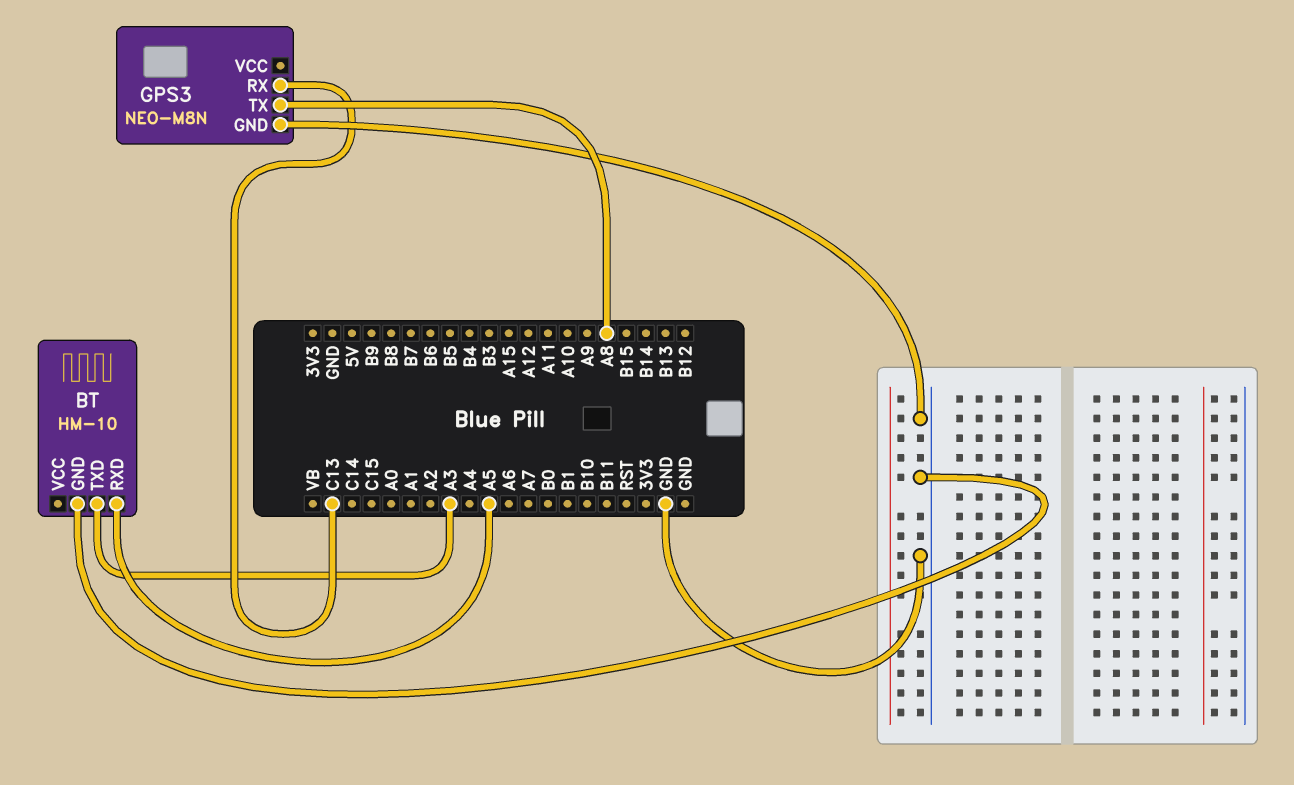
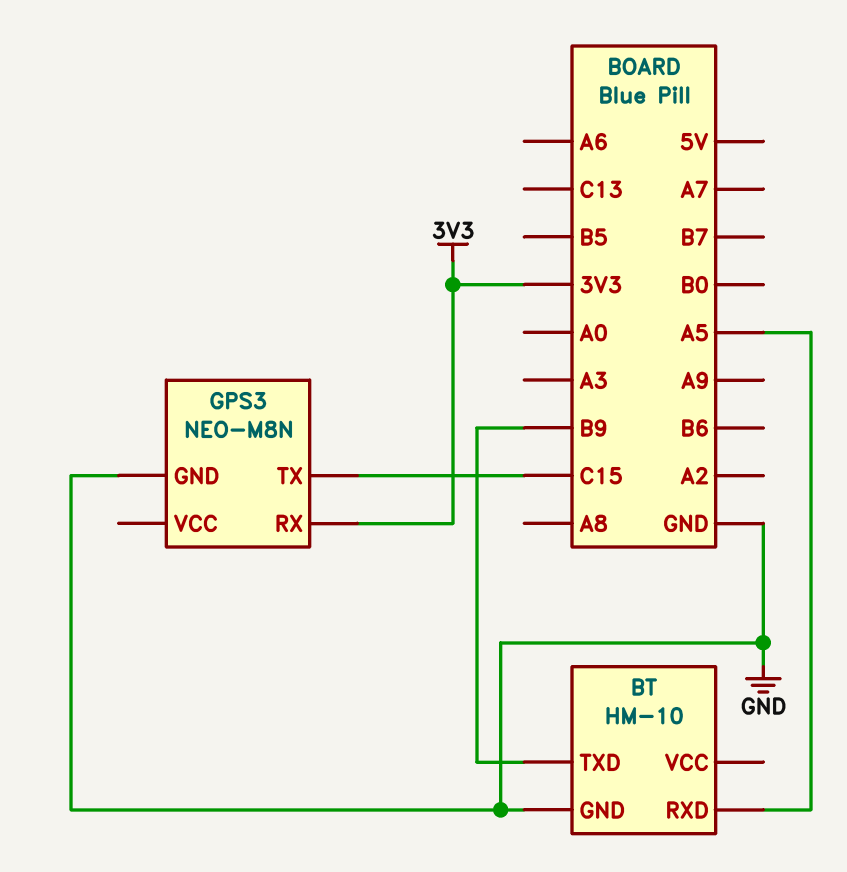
BT pin TXD: A3 -> B9
GPS3 pin RX: C13 -> 3V3
GPS3 pin TX: A8 -> C15

